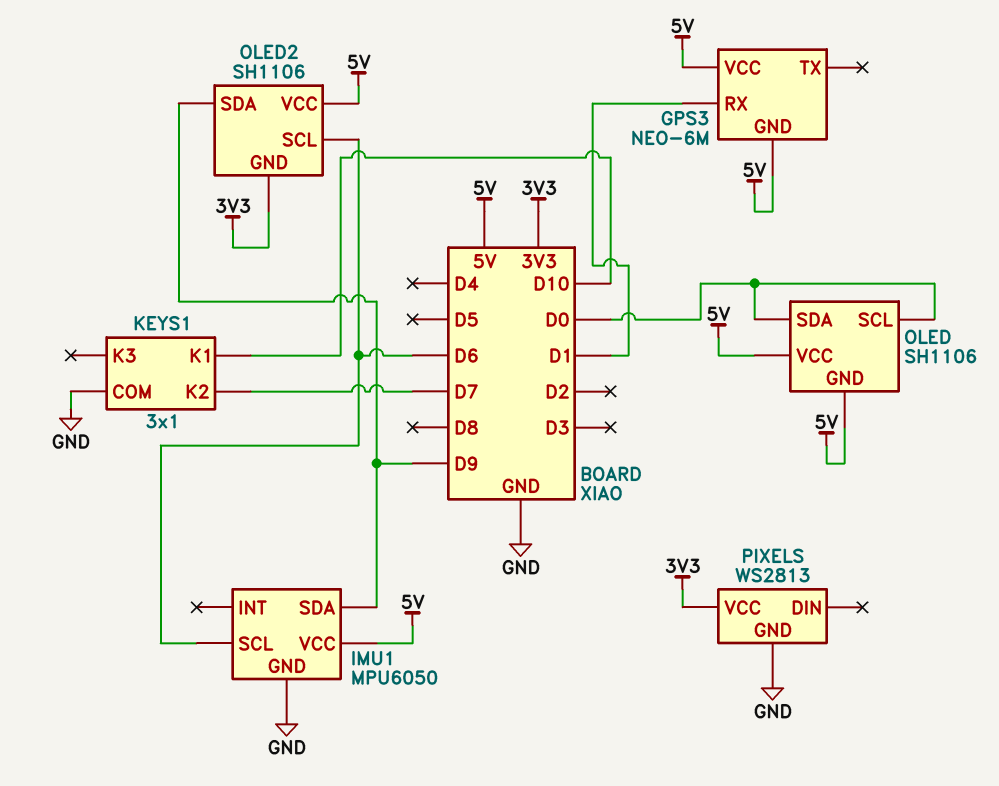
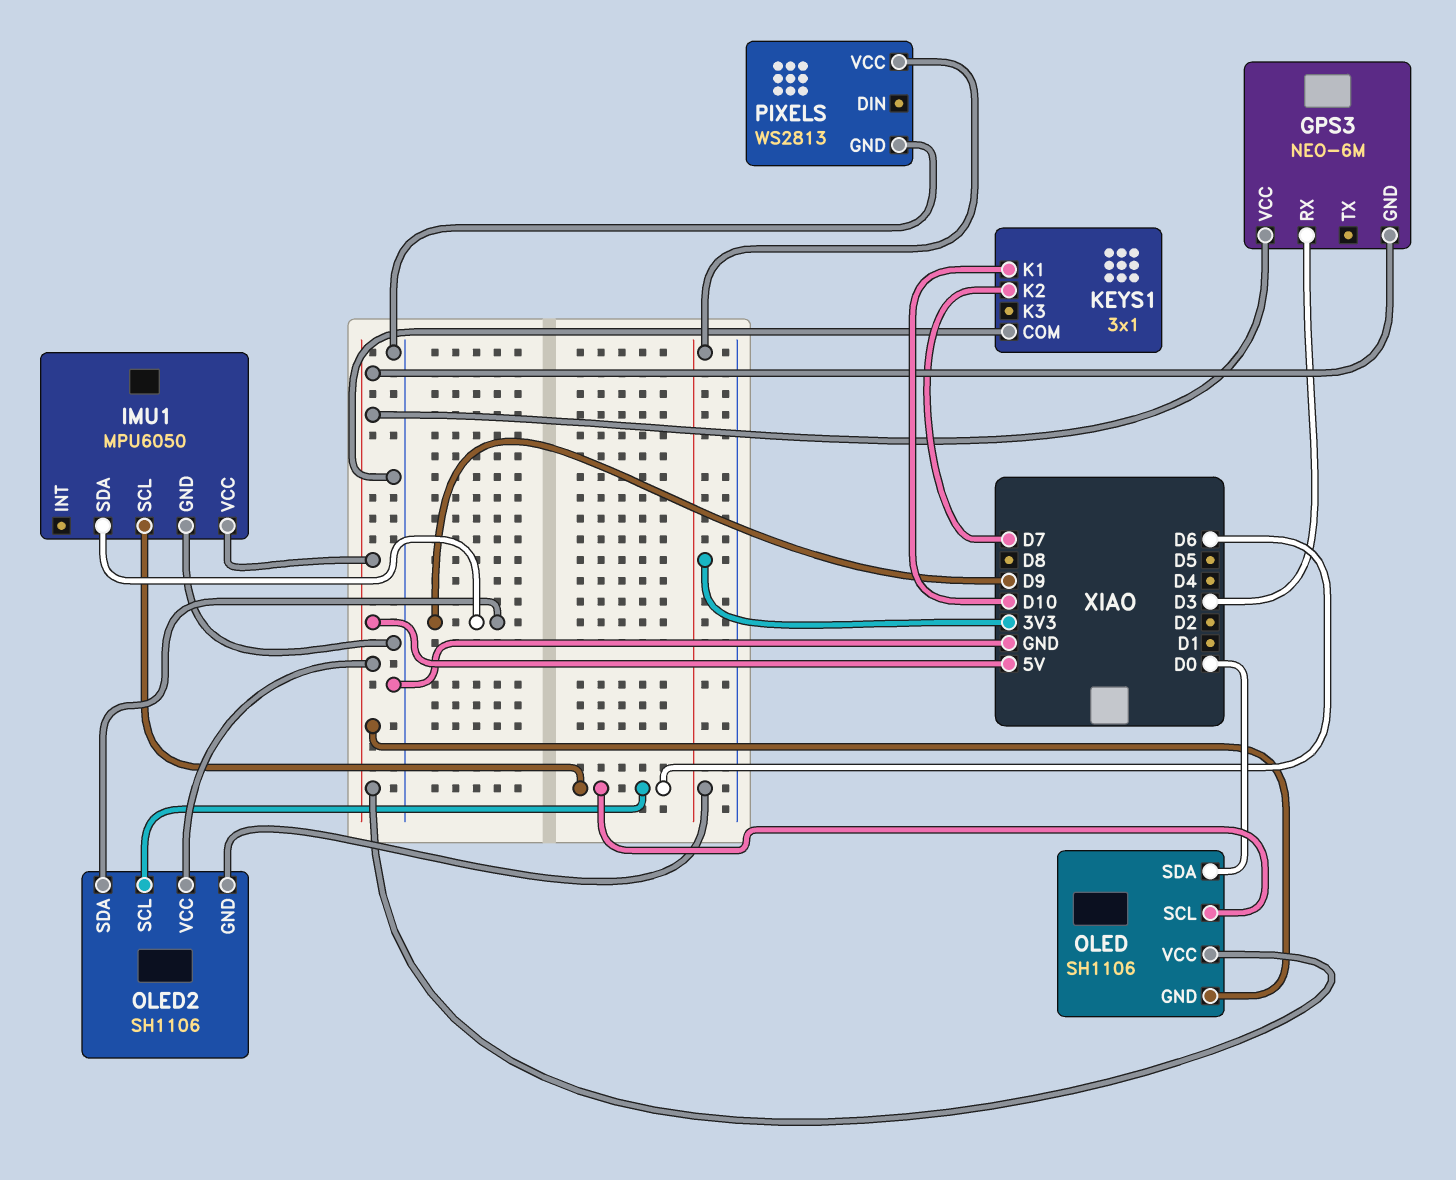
GPS3 pin RX: D1 -> D3
OLED pin SCL: D0 -> D6

